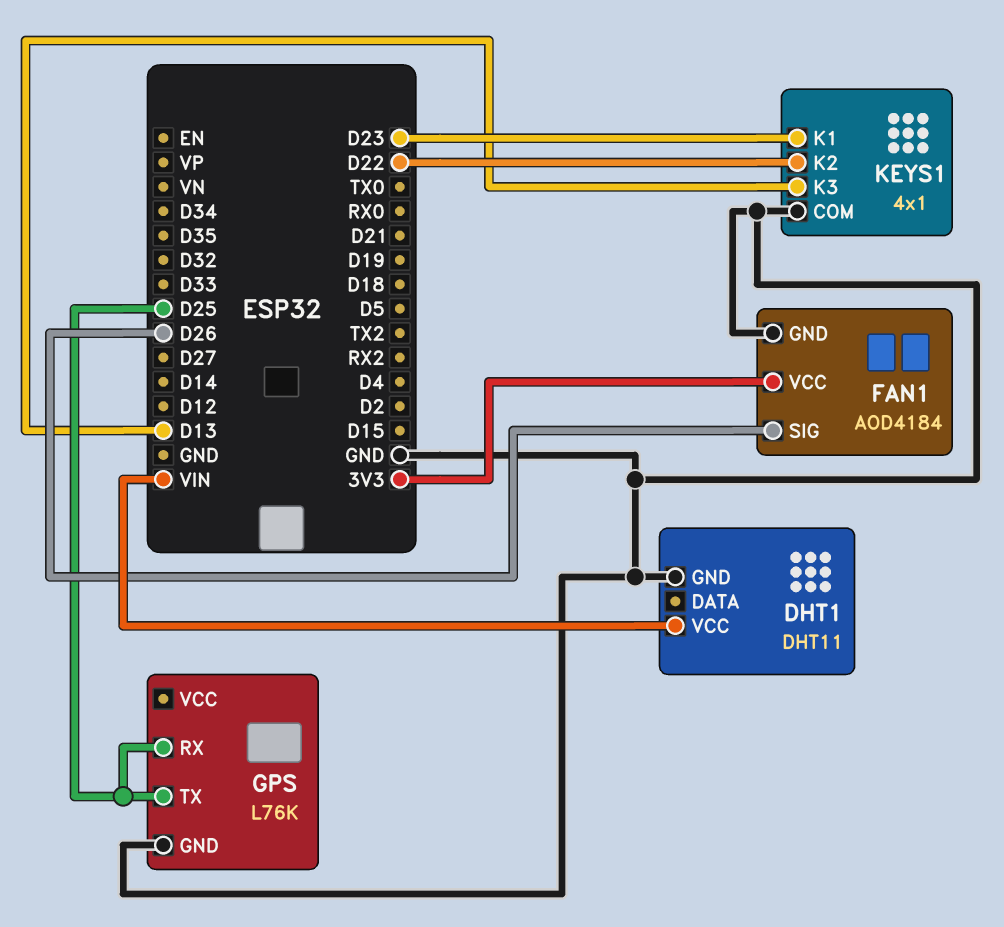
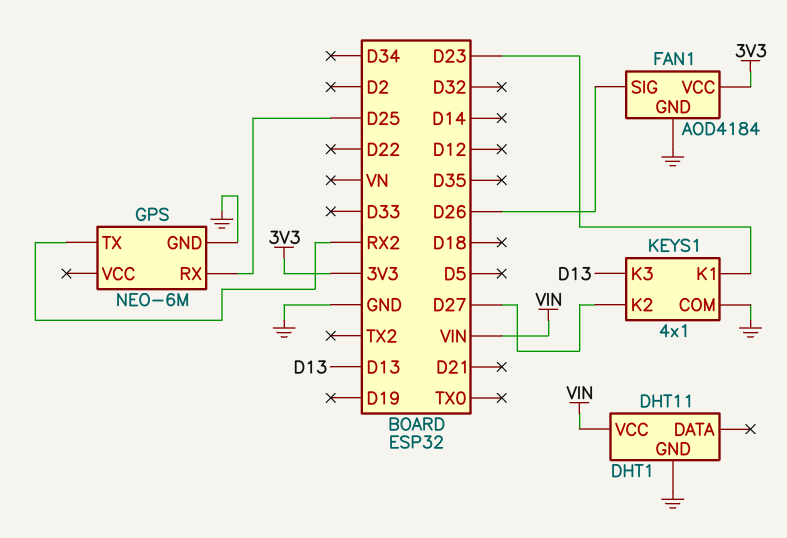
GPS: L76K -> NEO-6M
GPS pin TX: D25 -> RX2
KEYS1 pin K2: D22 -> D27

